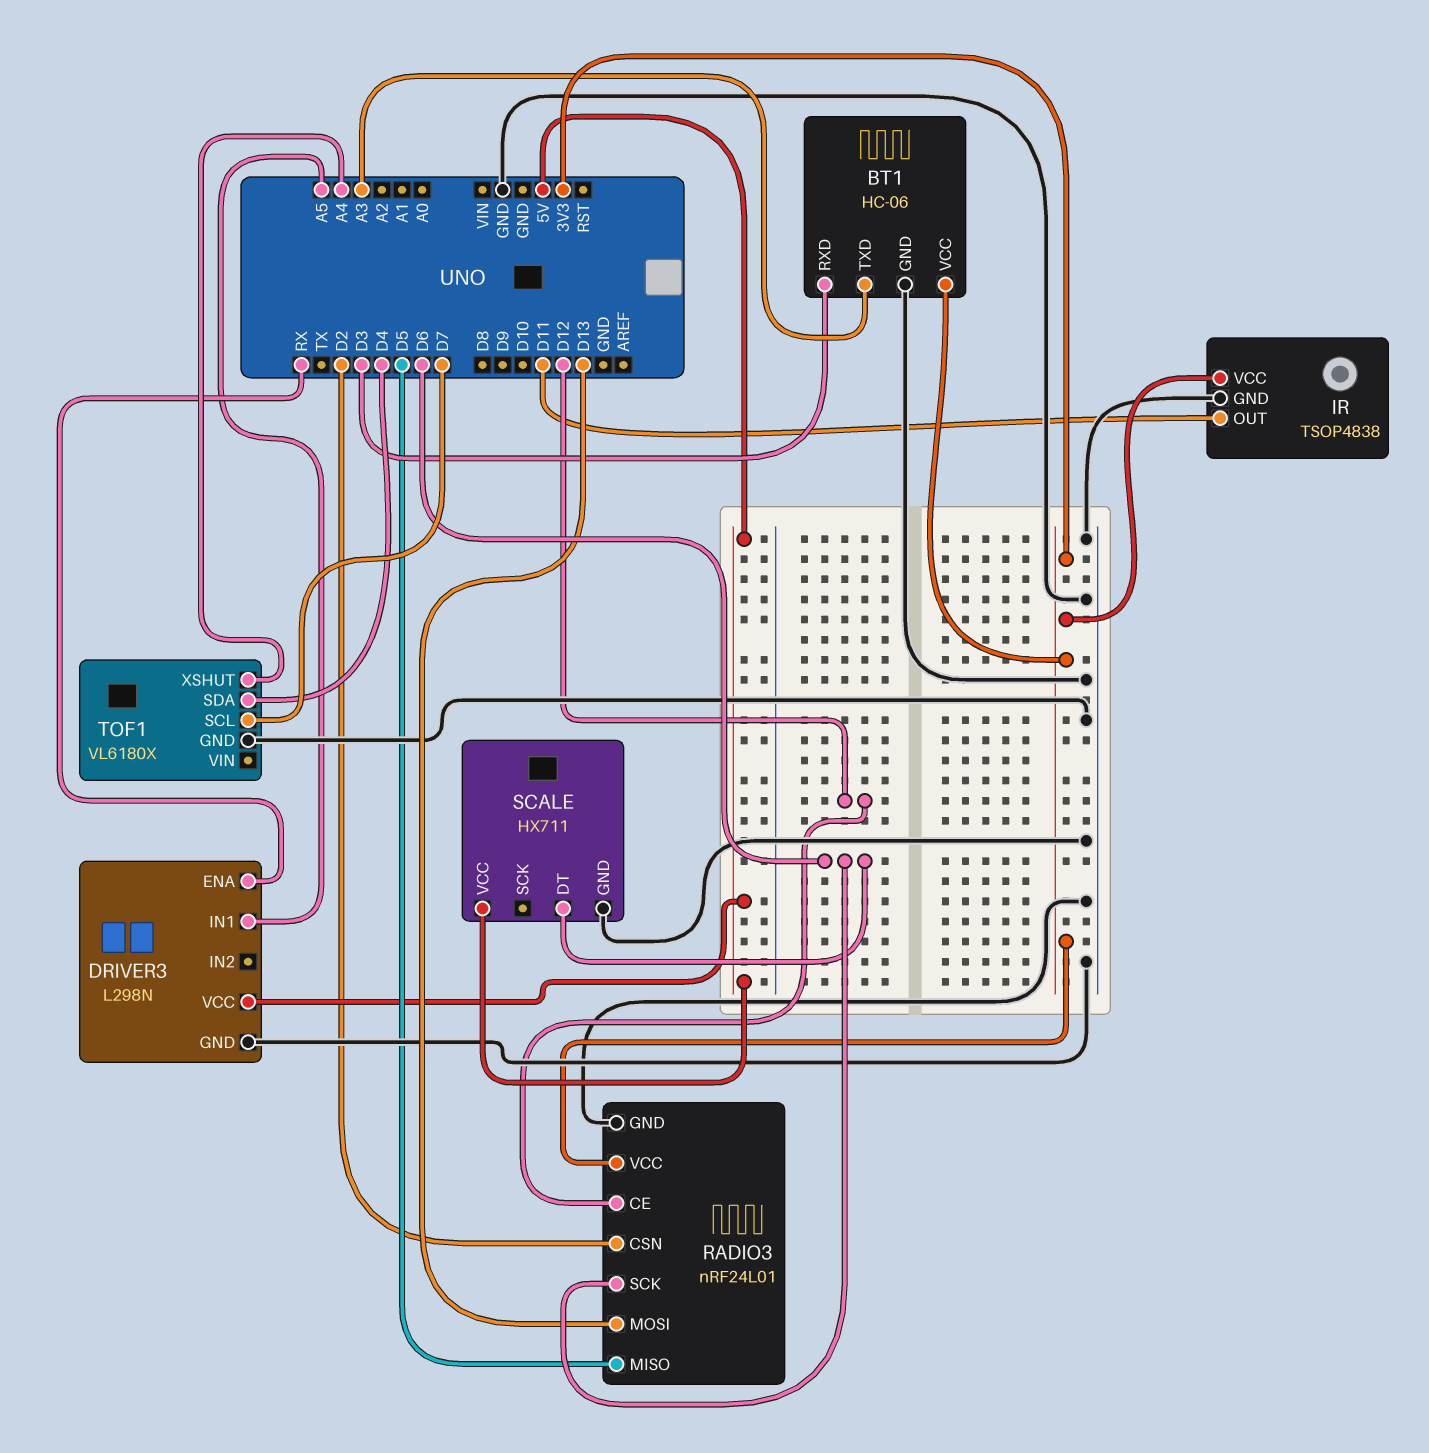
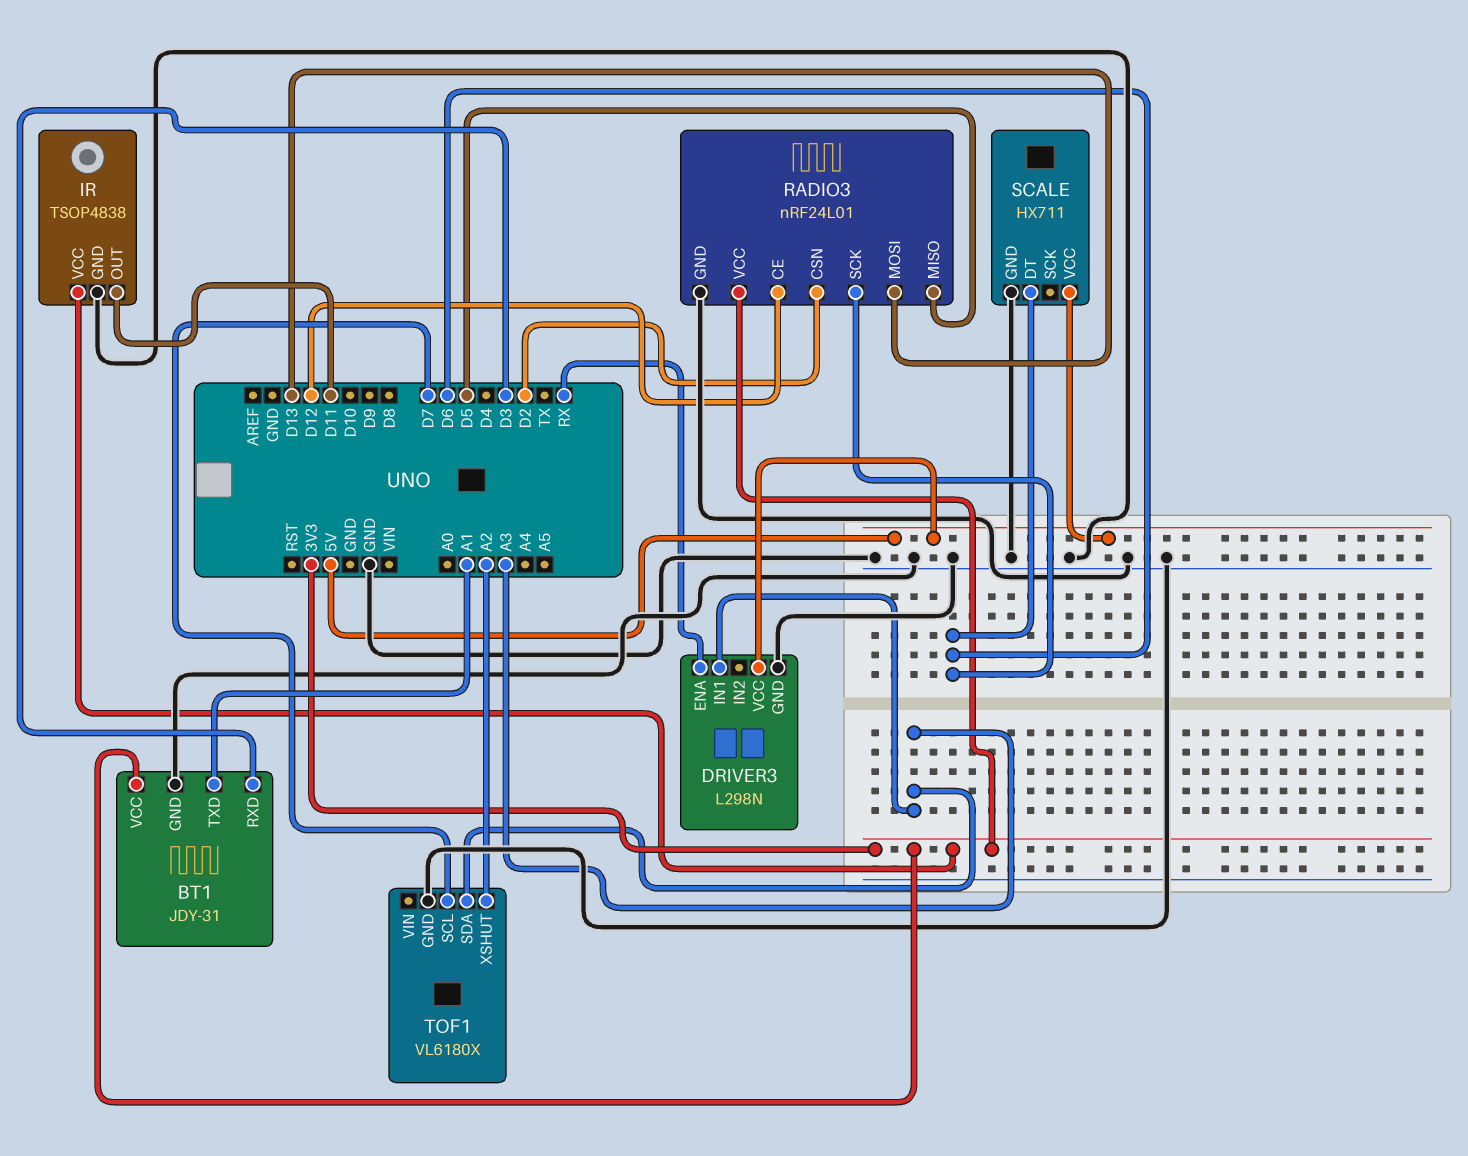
BT1: HC-06 -> JDY-31
BT1 pin TXD: A3 -> A1
DRIVER3 pin IN1: A5 -> A3
TOF1 pin SDA: D4 -> A3
TOF1 pin XSHUT: A4 -> A2

